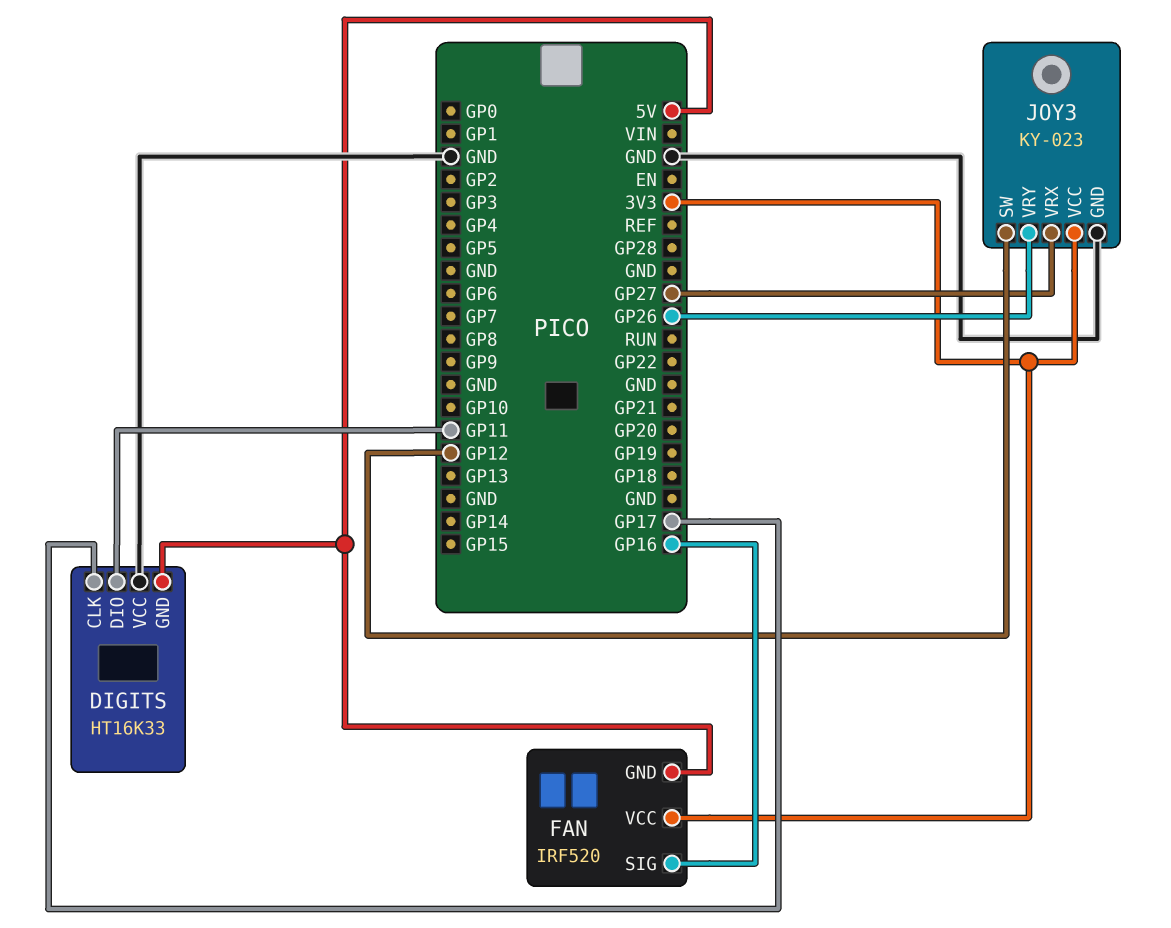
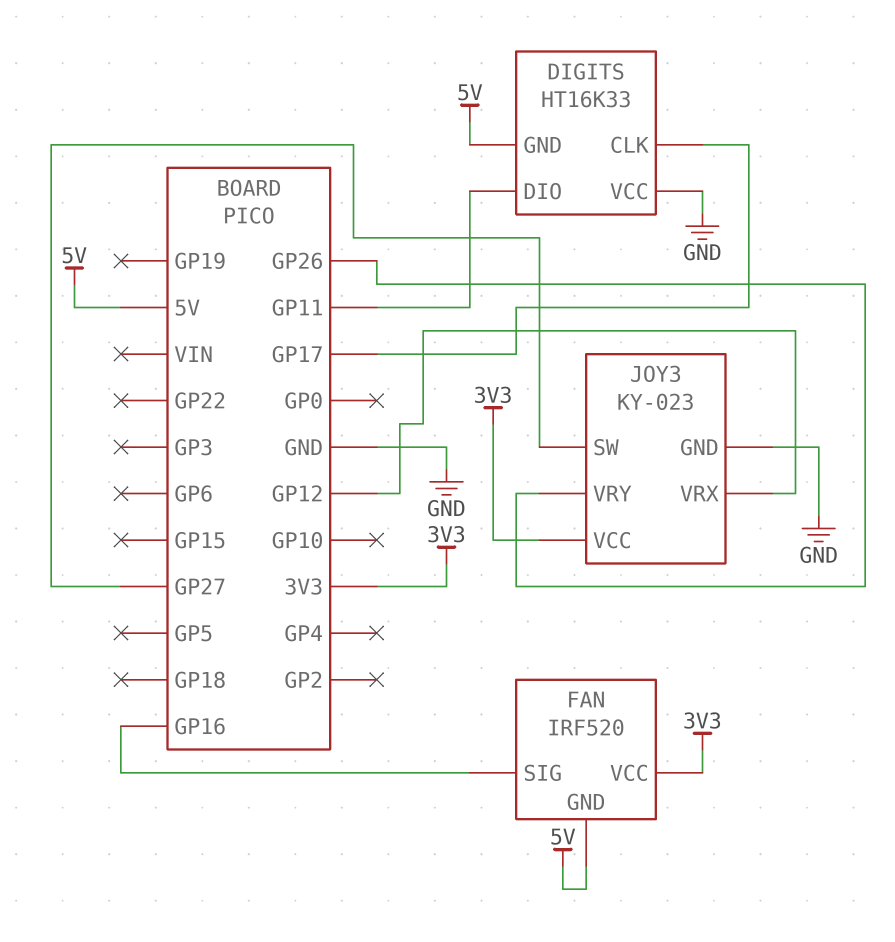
JOY3 pin SW: GP12 -> GP27
JOY3 pin VRX: GP27 -> GP12

